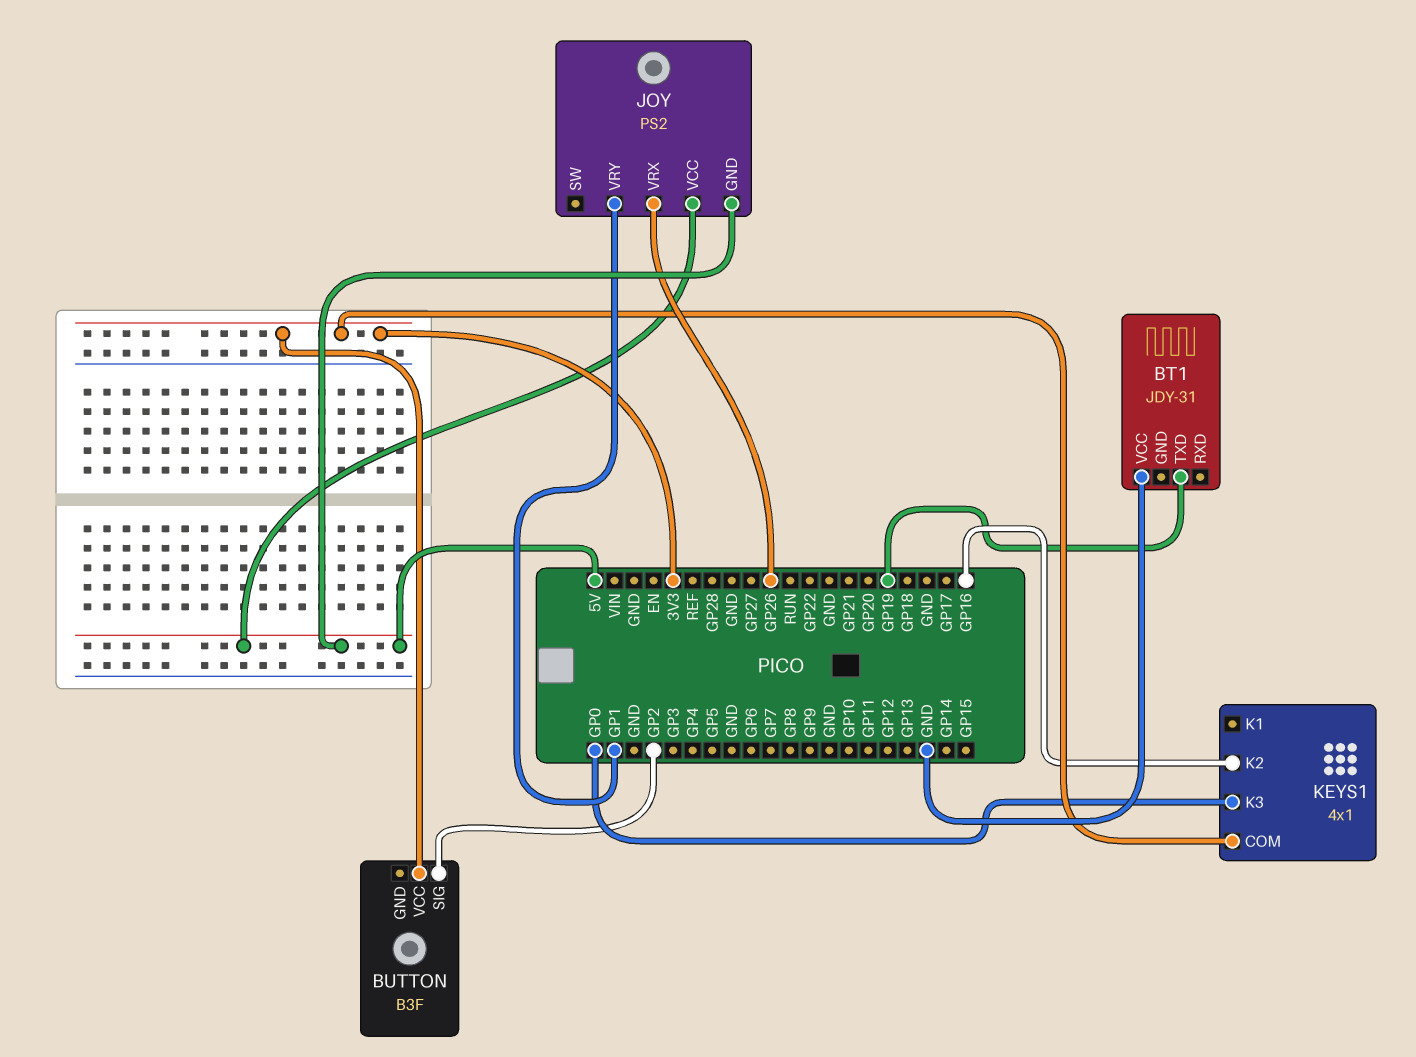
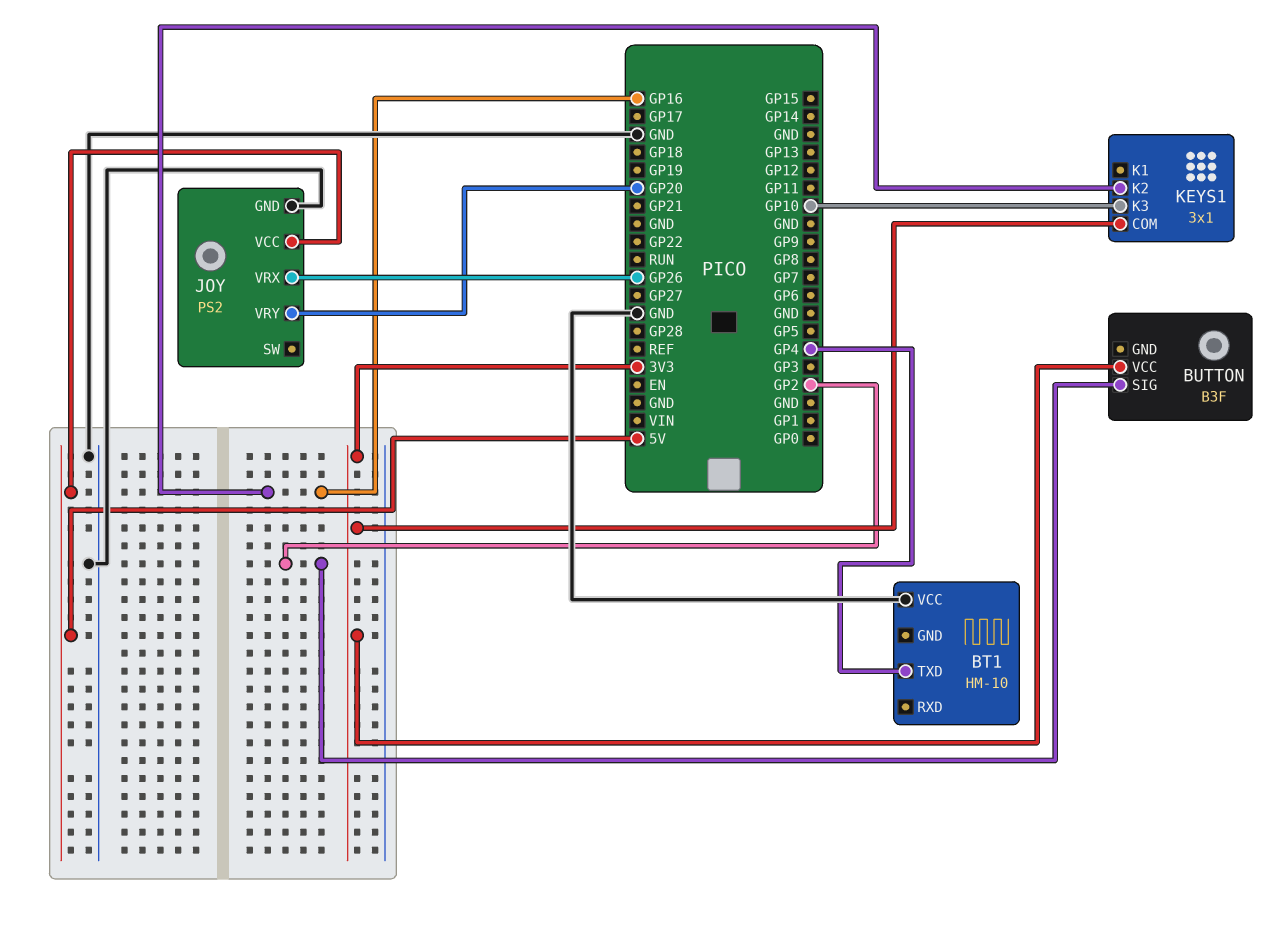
BT1: JDY-31 -> HM-10
BT1 pin TXD: GP19 -> GP4
JOY pin GND: 5V -> GND
JOY pin VRY: GP1 -> GP20
KEYS1: 4x1 -> 3x1
KEYS1 pin K3: GP0 -> GP10

